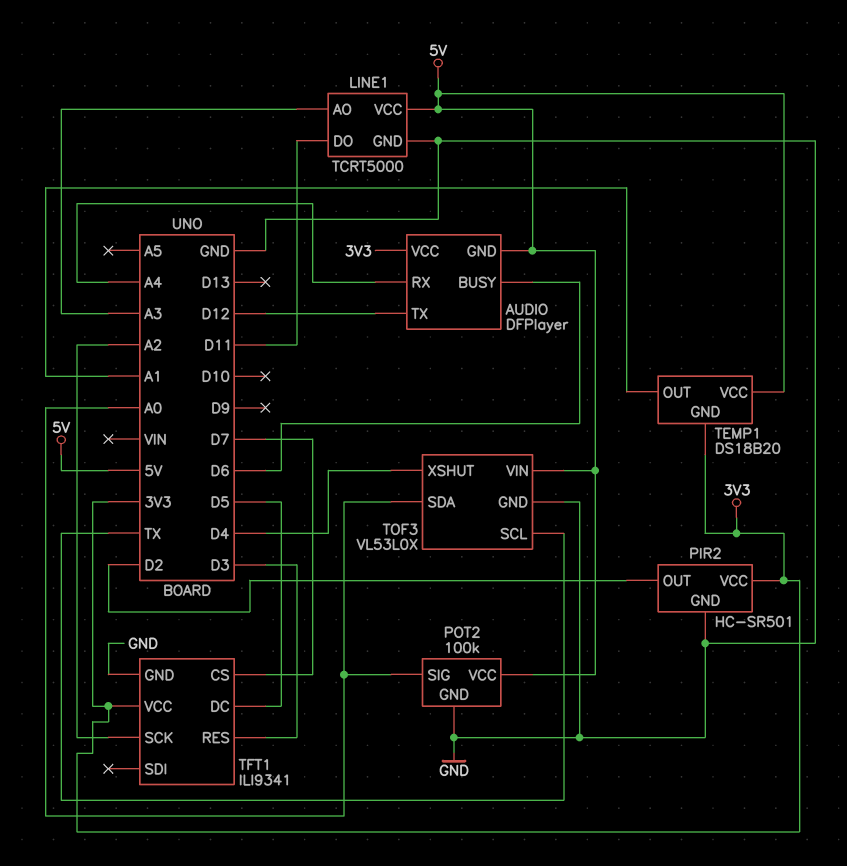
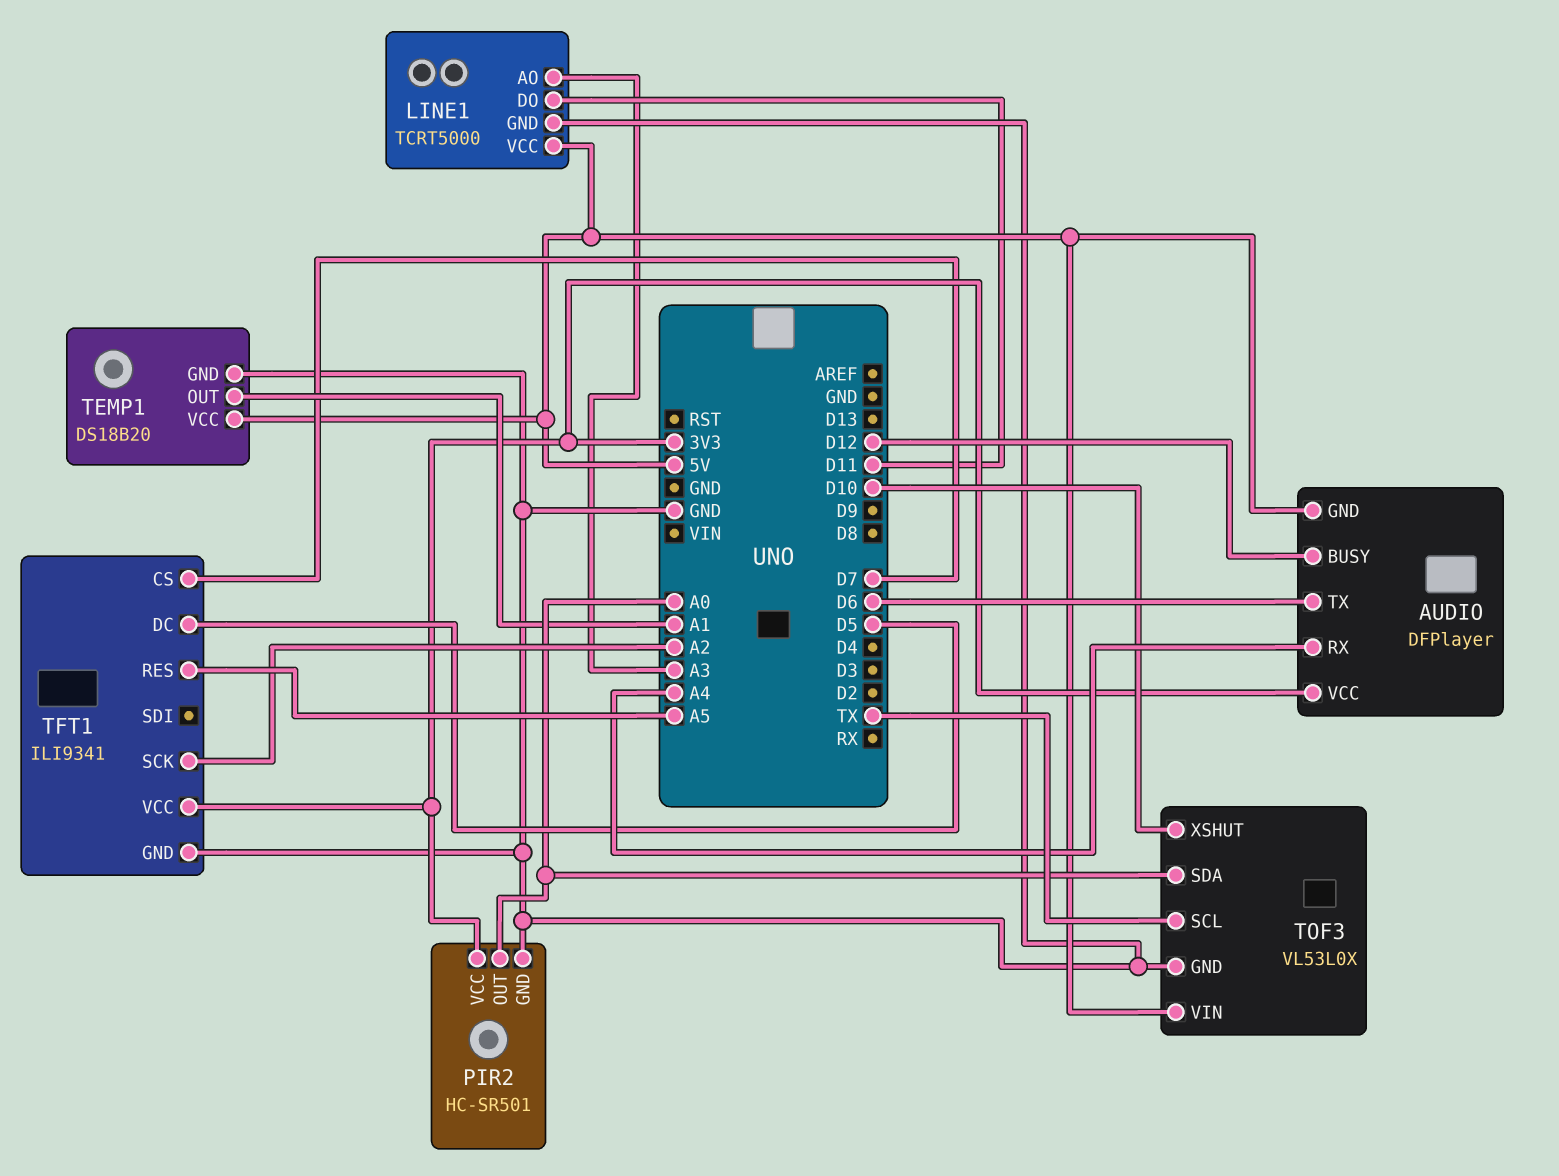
AUDIO pin BUSY: D6 -> D12
AUDIO pin TX: D12 -> D6
PIR2 pin OUT: D2 -> A0
POT2: 100k -> none
POT2 pin GND: GND -> none
POT2 pin SIG: A0 -> none
POT2 pin VCC: 5V -> none
TEMP1 pin GND: 3V3 -> GND
TFT1 pin RES: D3 -> A5
TOF3 pin XSHUT: D4 -> D10

